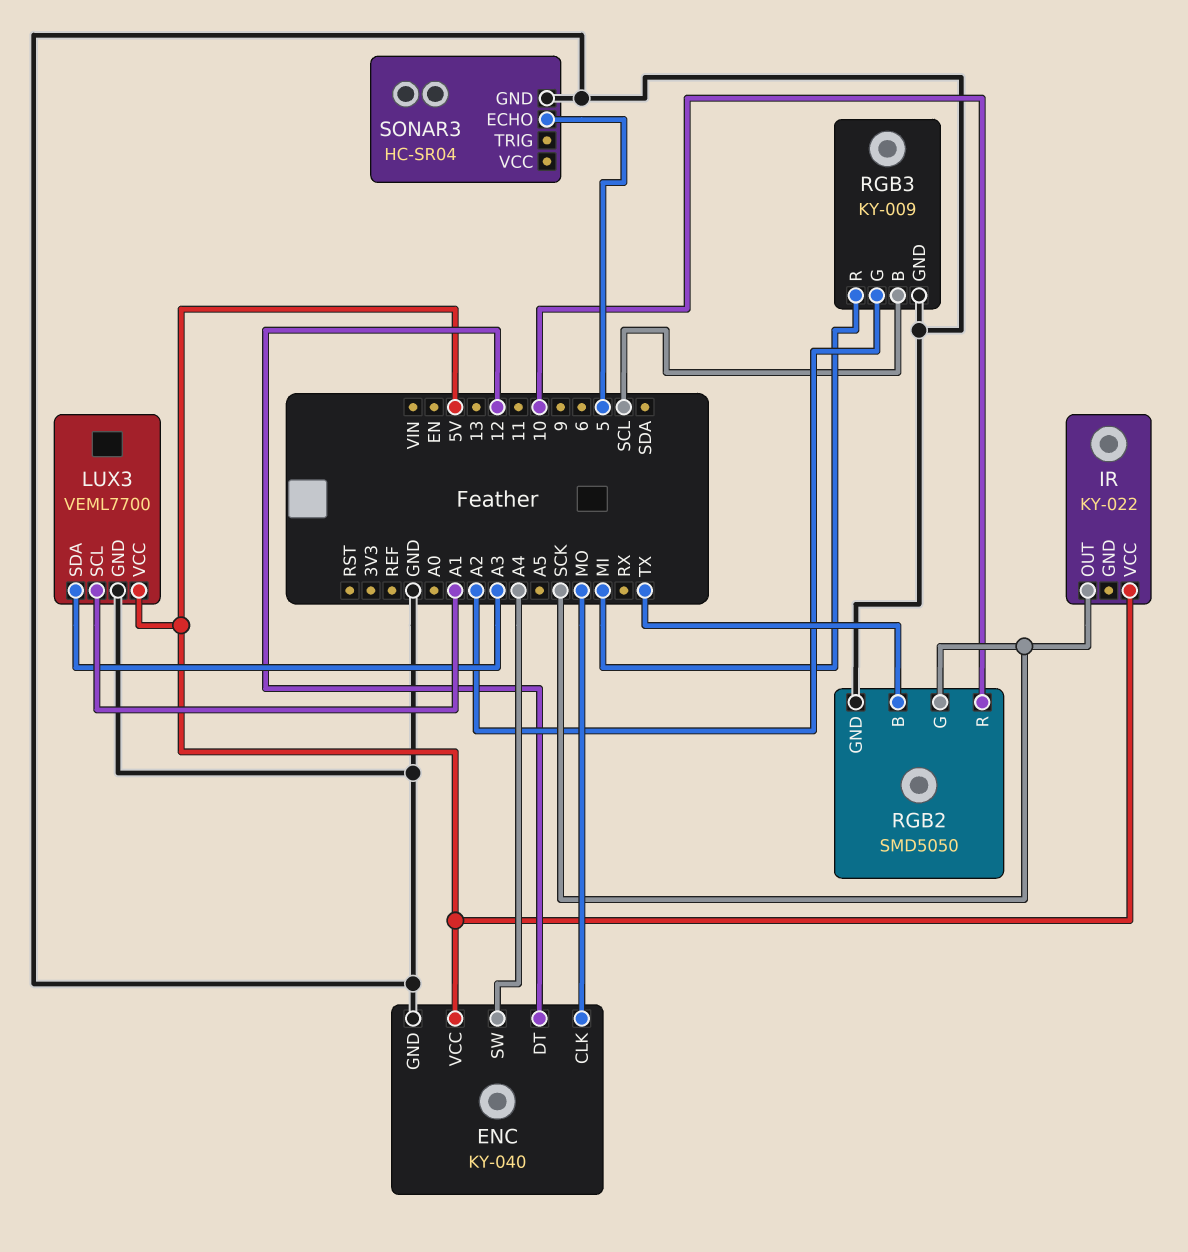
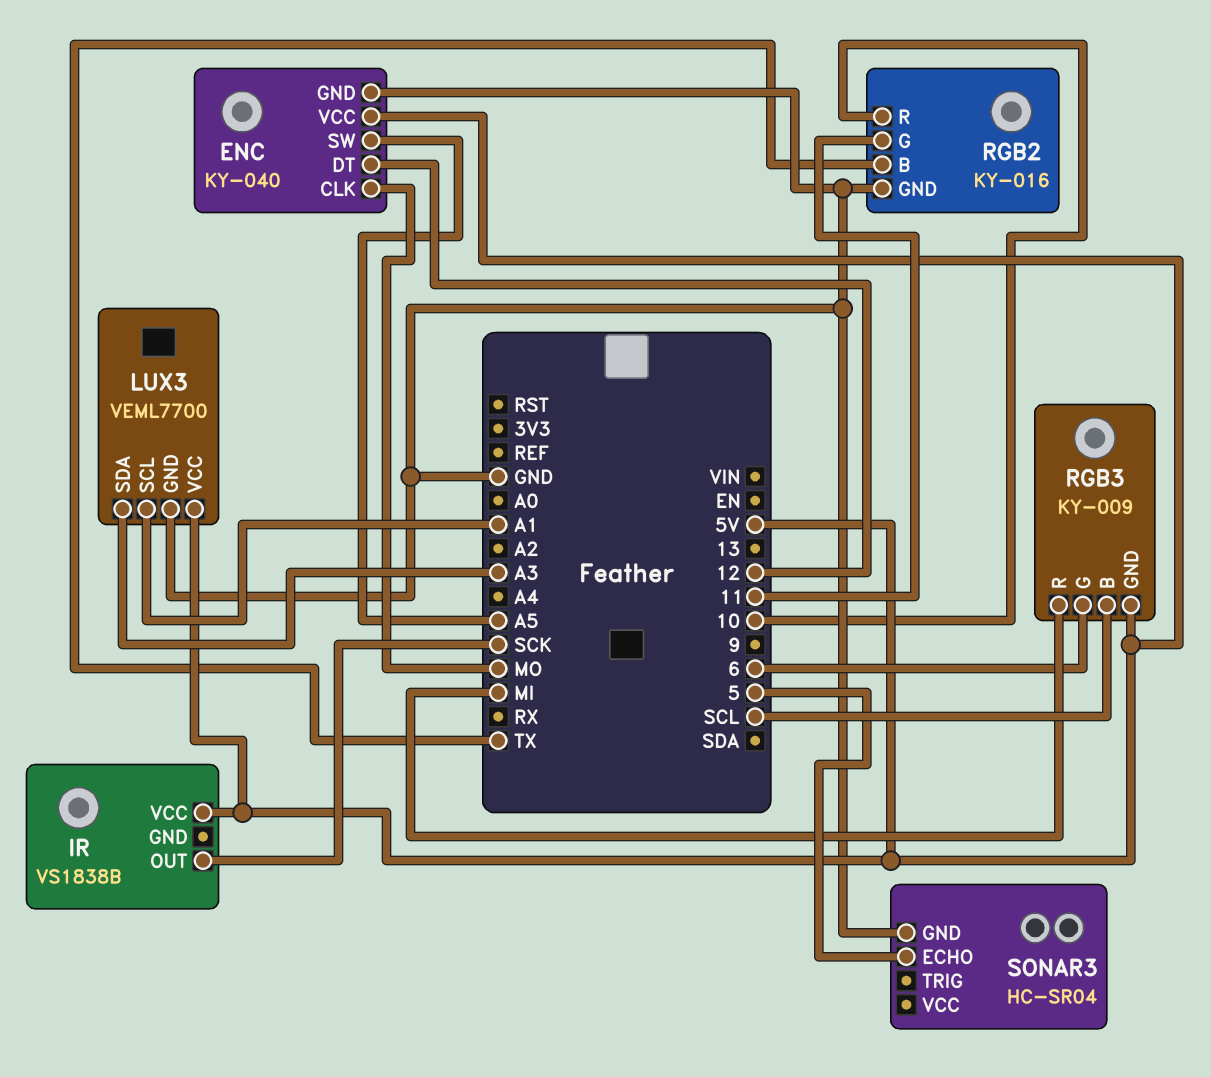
ENC pin SW: A4 -> A5
IR: KY-022 -> VS1838B
RGB2: SMD5050 -> KY-016
RGB2 pin G: SCK -> 11
RGB3 pin G: A2 -> 6
RGB3 pin GND: GND -> 5V

